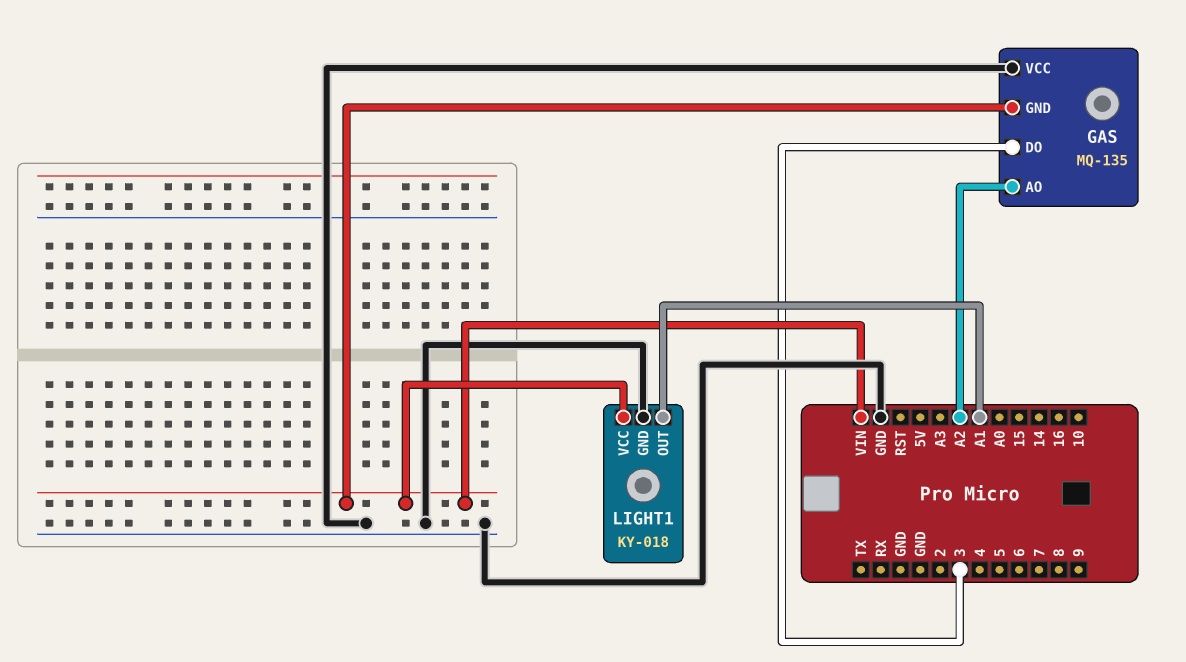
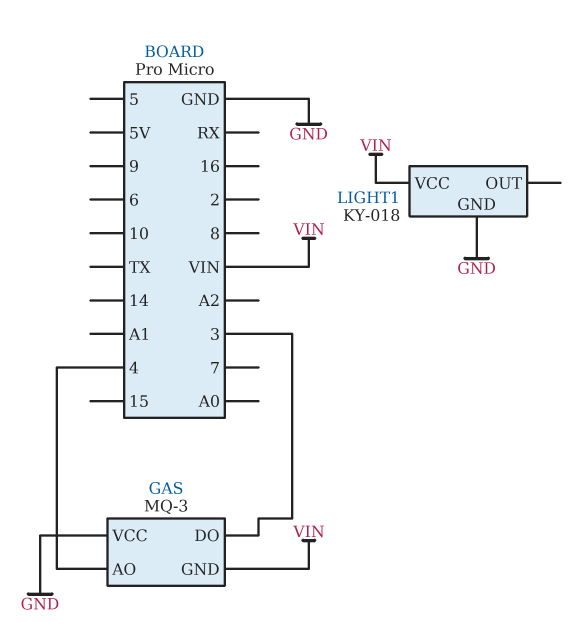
GAS: MQ-135 -> MQ-3
GAS pin AO: A2 -> 4
LIGHT1 pin OUT: A1 -> none

